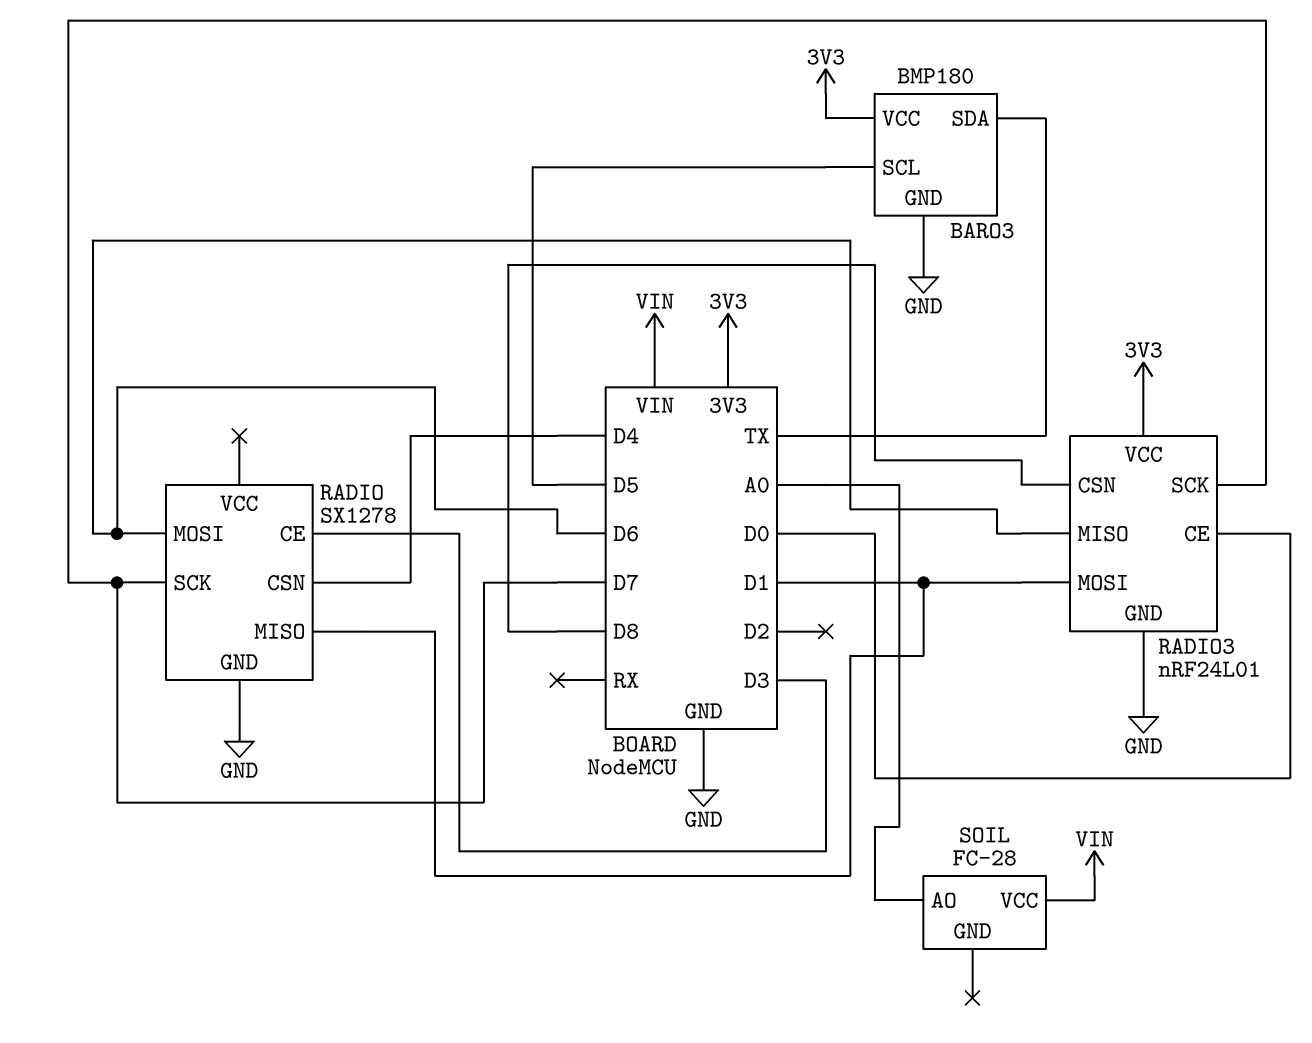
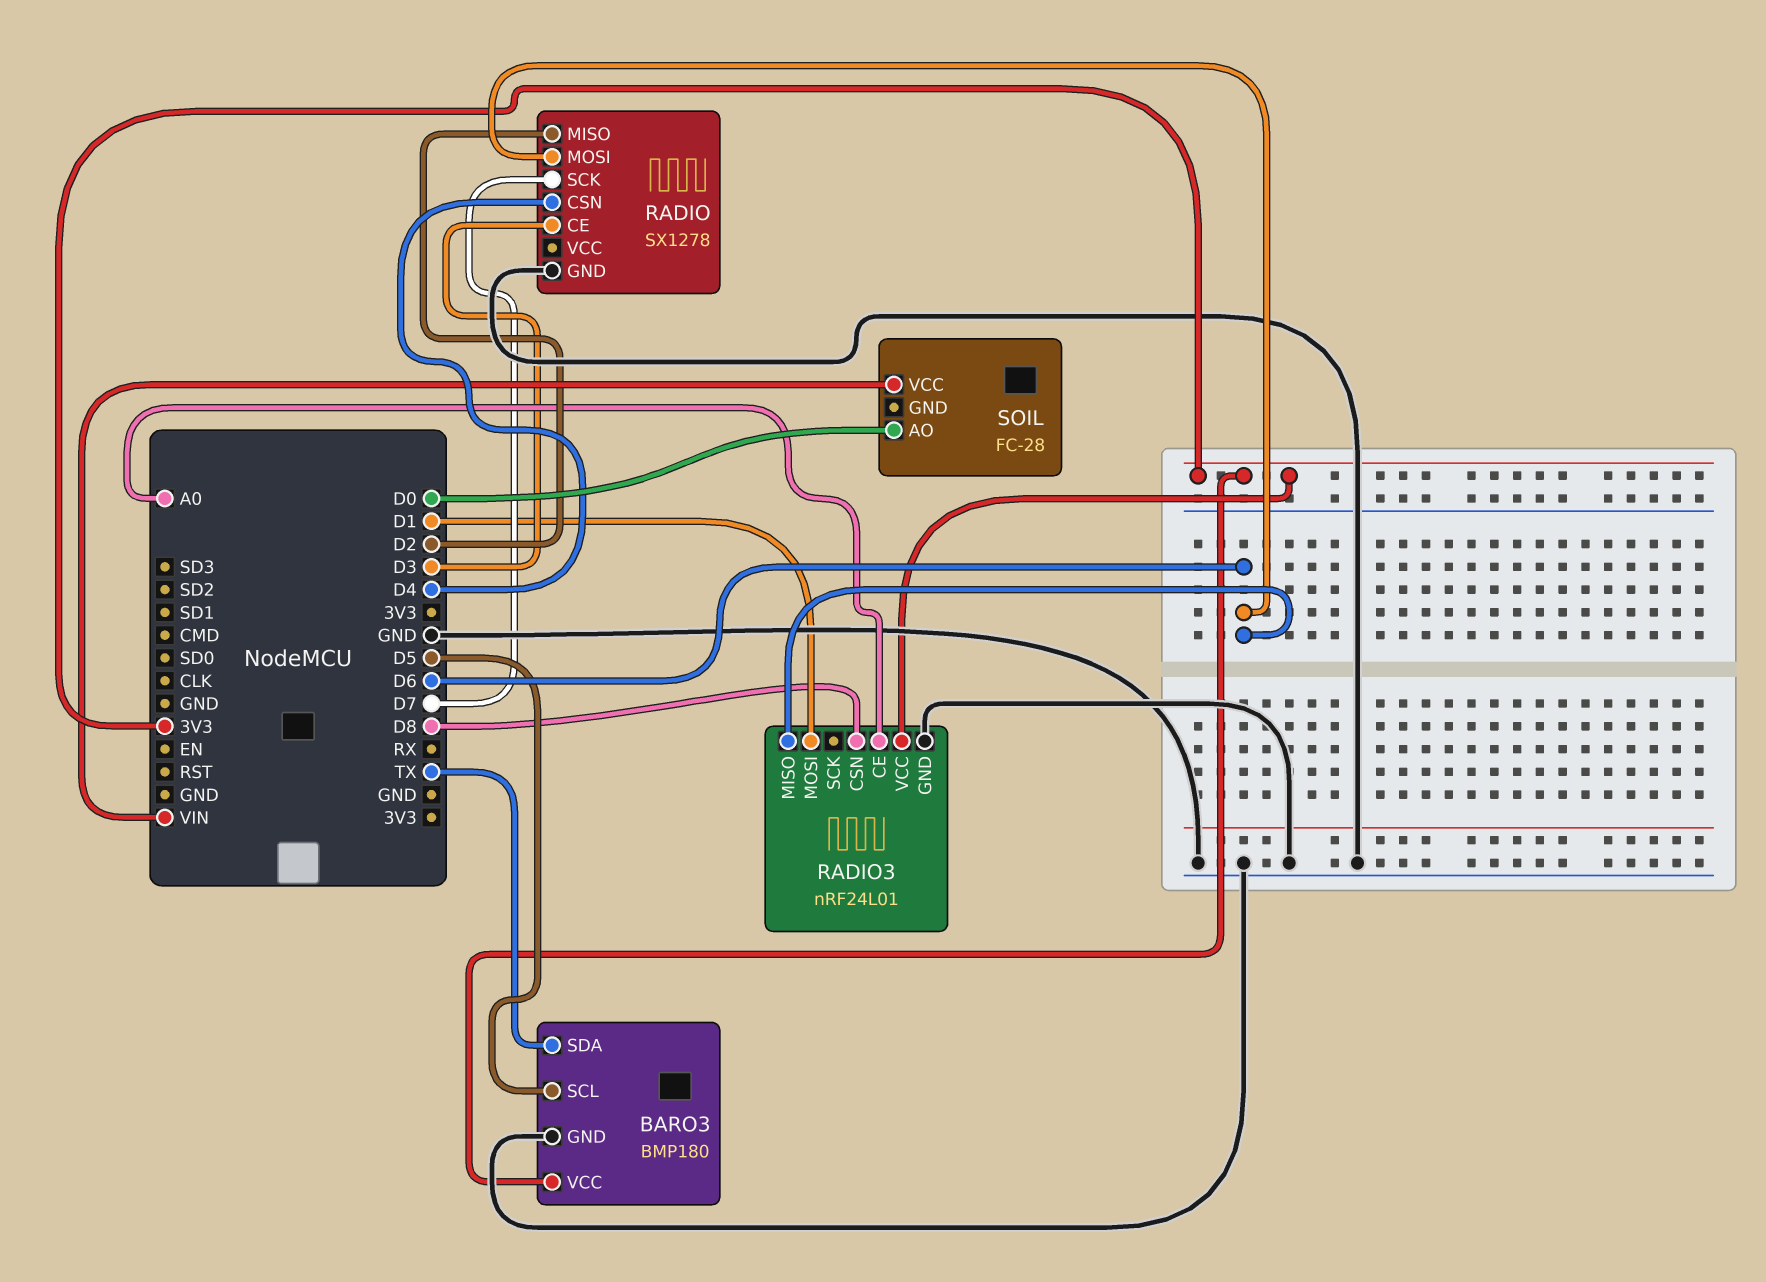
RADIO pin MISO: D1 -> D2
RADIO3 pin CE: D0 -> A0
RADIO3 pin SCK: D7 -> none
SOIL pin AO: A0 -> D0

